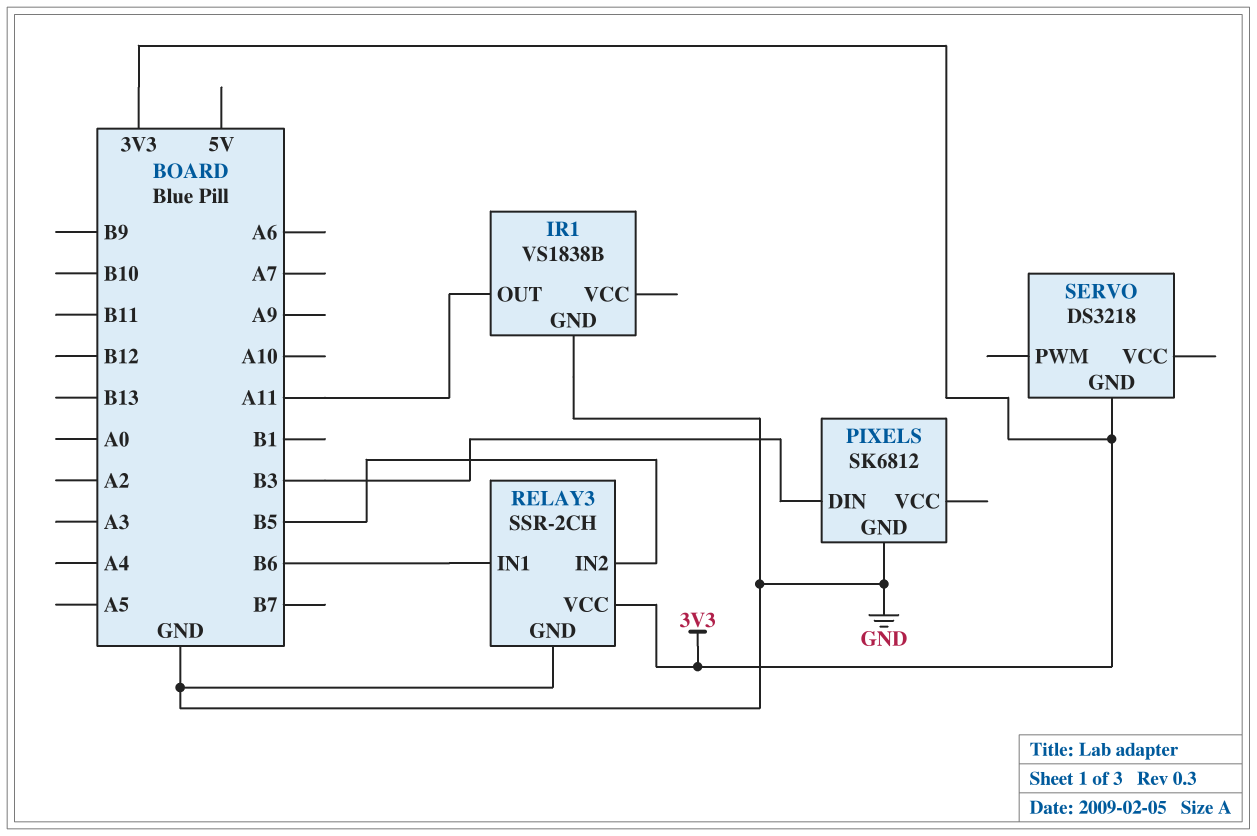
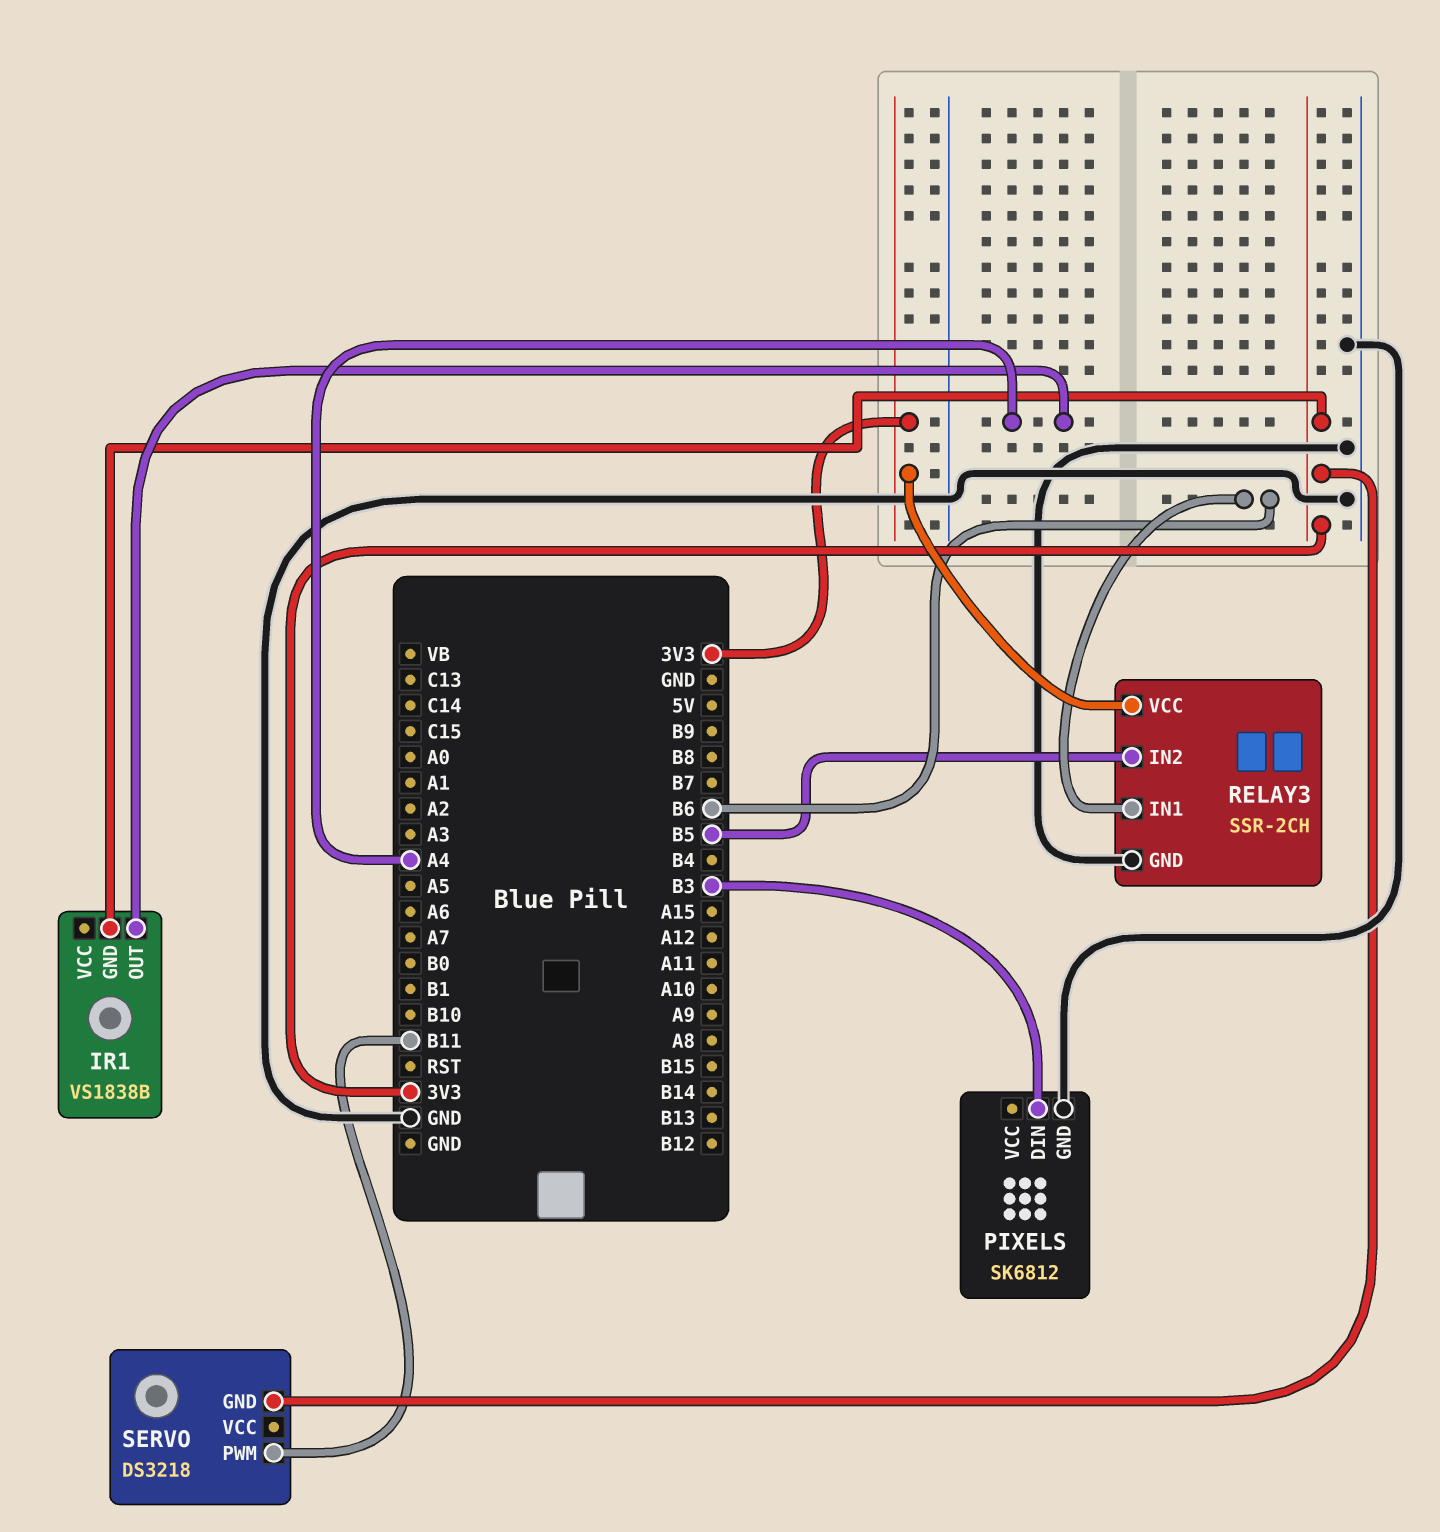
IR1 pin GND: GND -> 3V3
IR1 pin OUT: A11 -> A4
SERVO pin PWM: none -> B11

